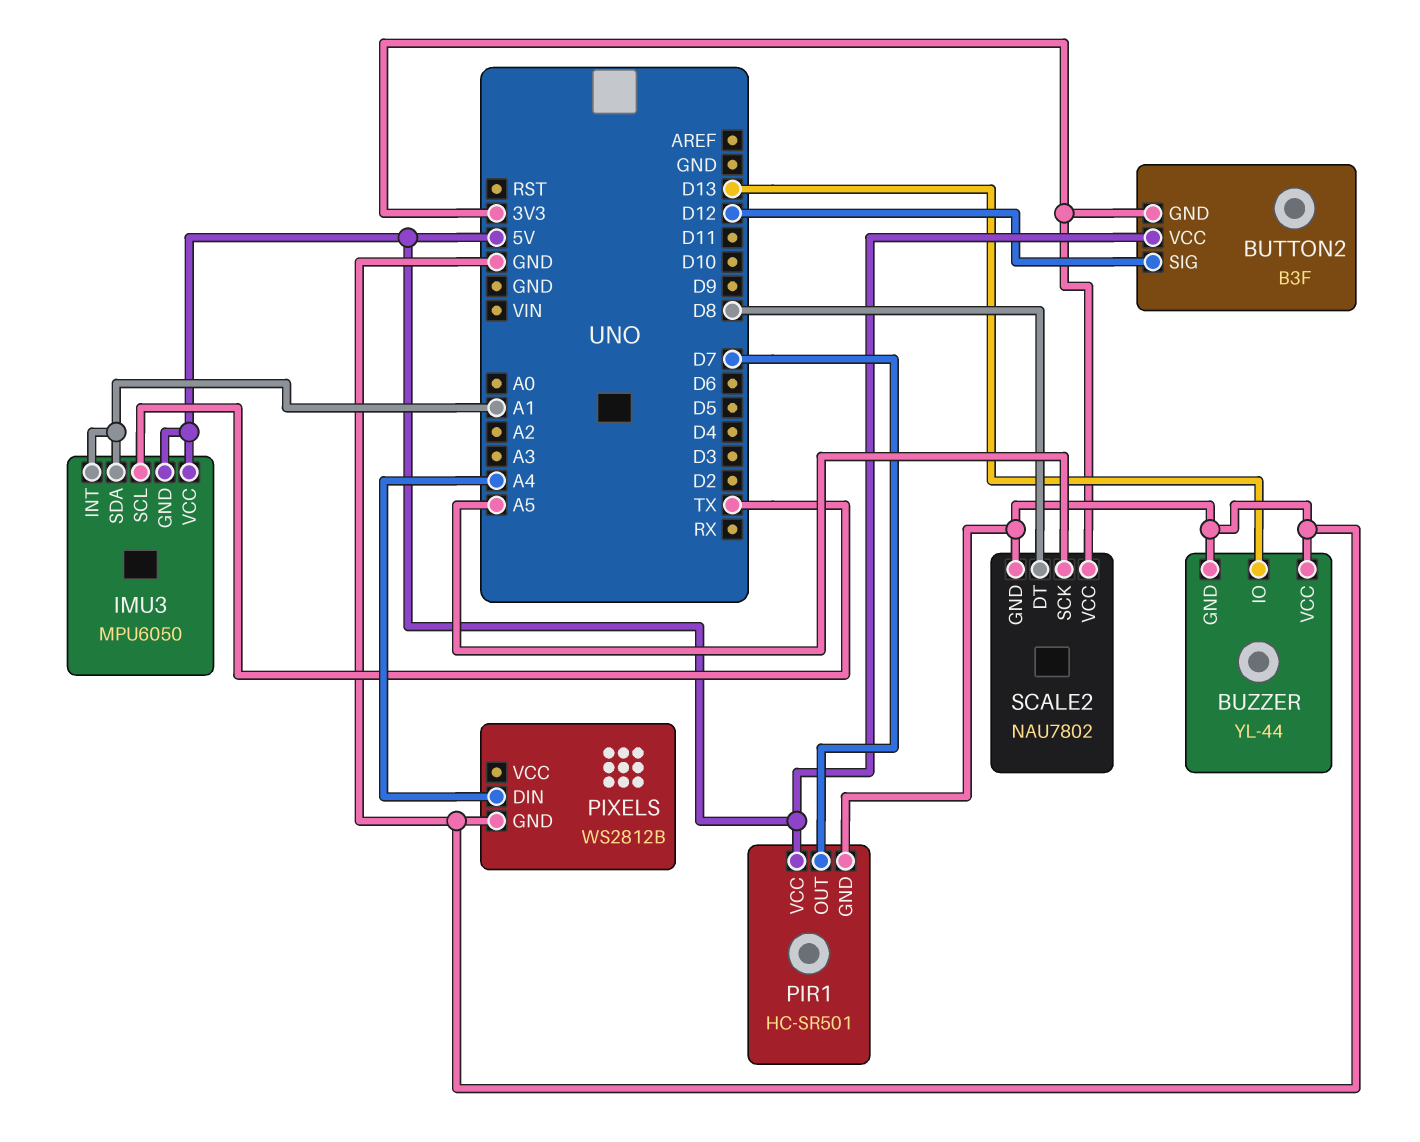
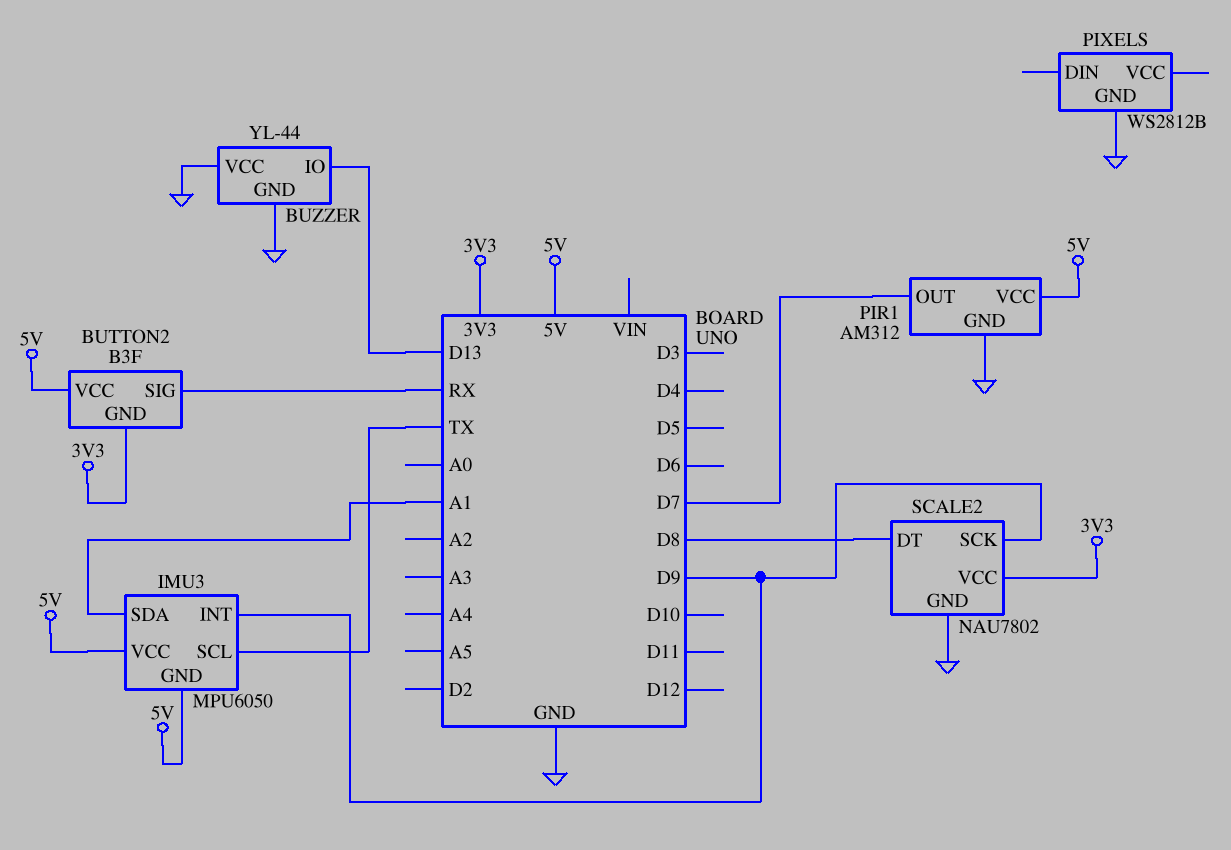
BUTTON2 pin SIG: D12 -> RX
IMU3 pin INT: A1 -> D9
PIR1: HC-SR501 -> AM312
PIXELS pin DIN: A4 -> none
SCALE2 pin SCK: A5 -> D9

